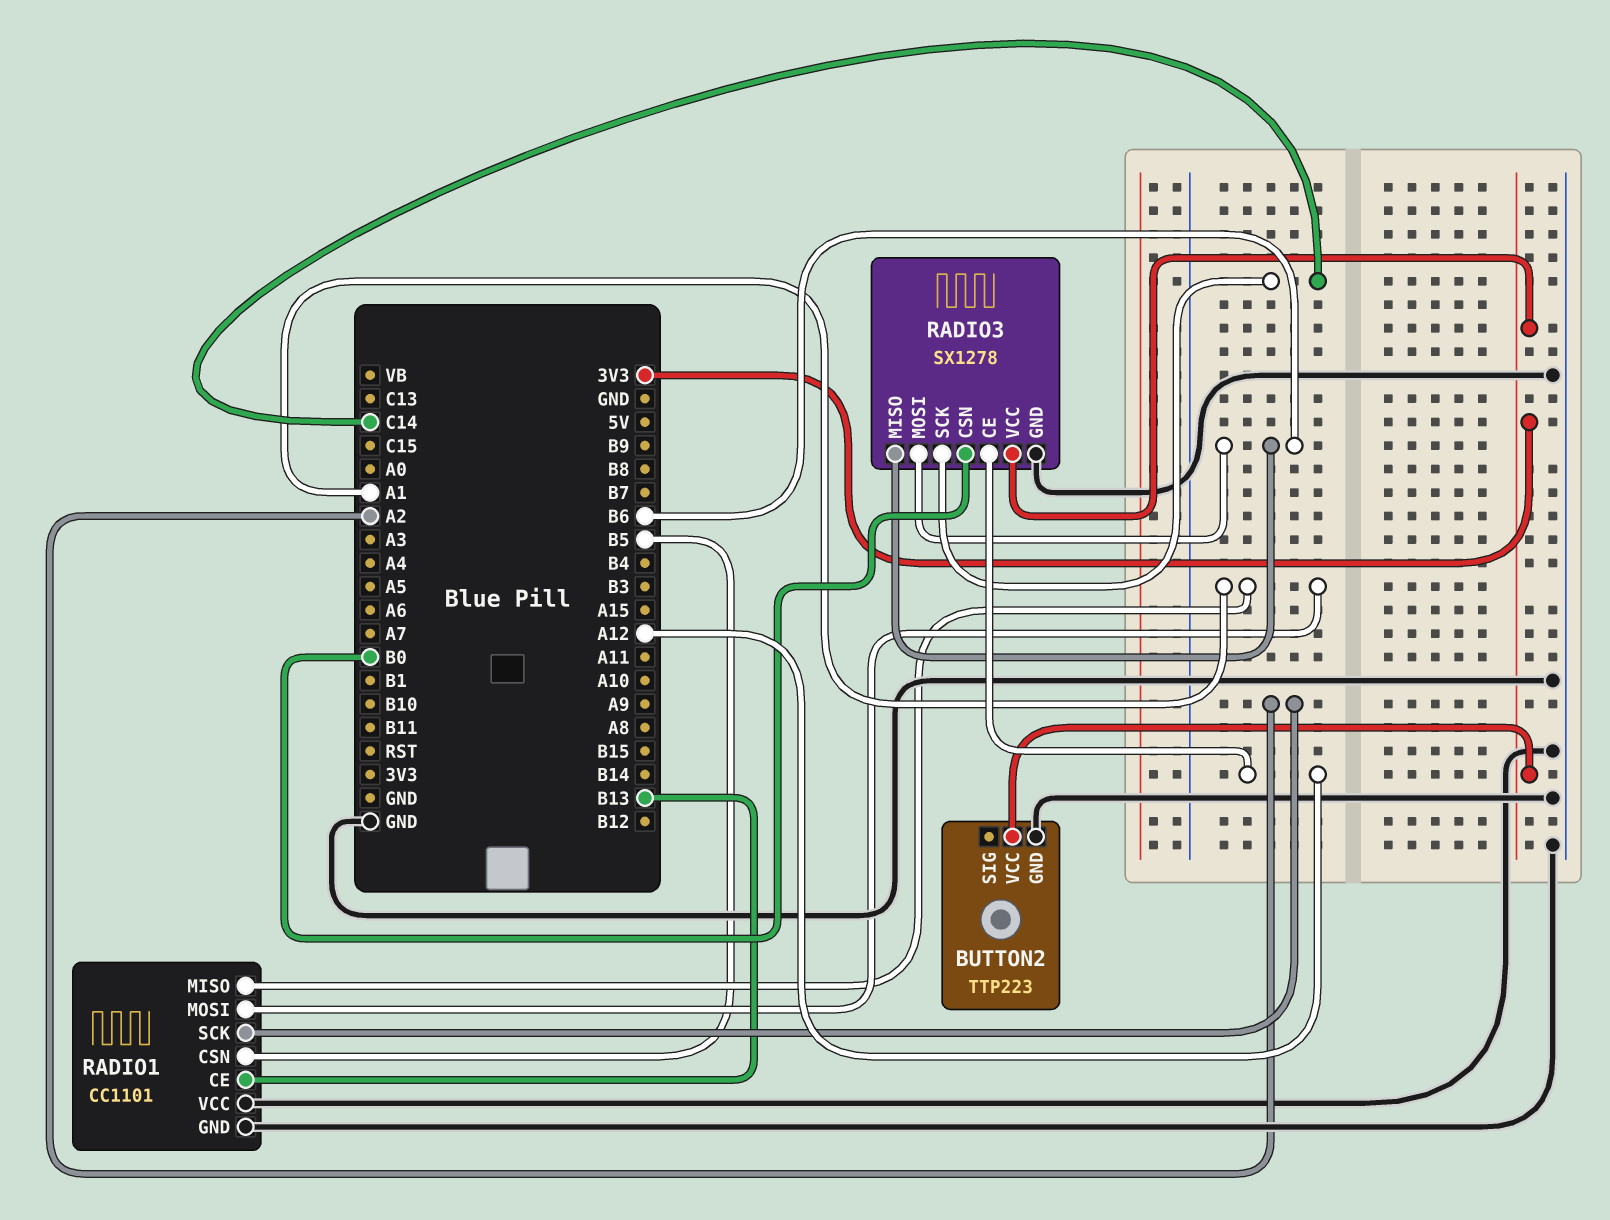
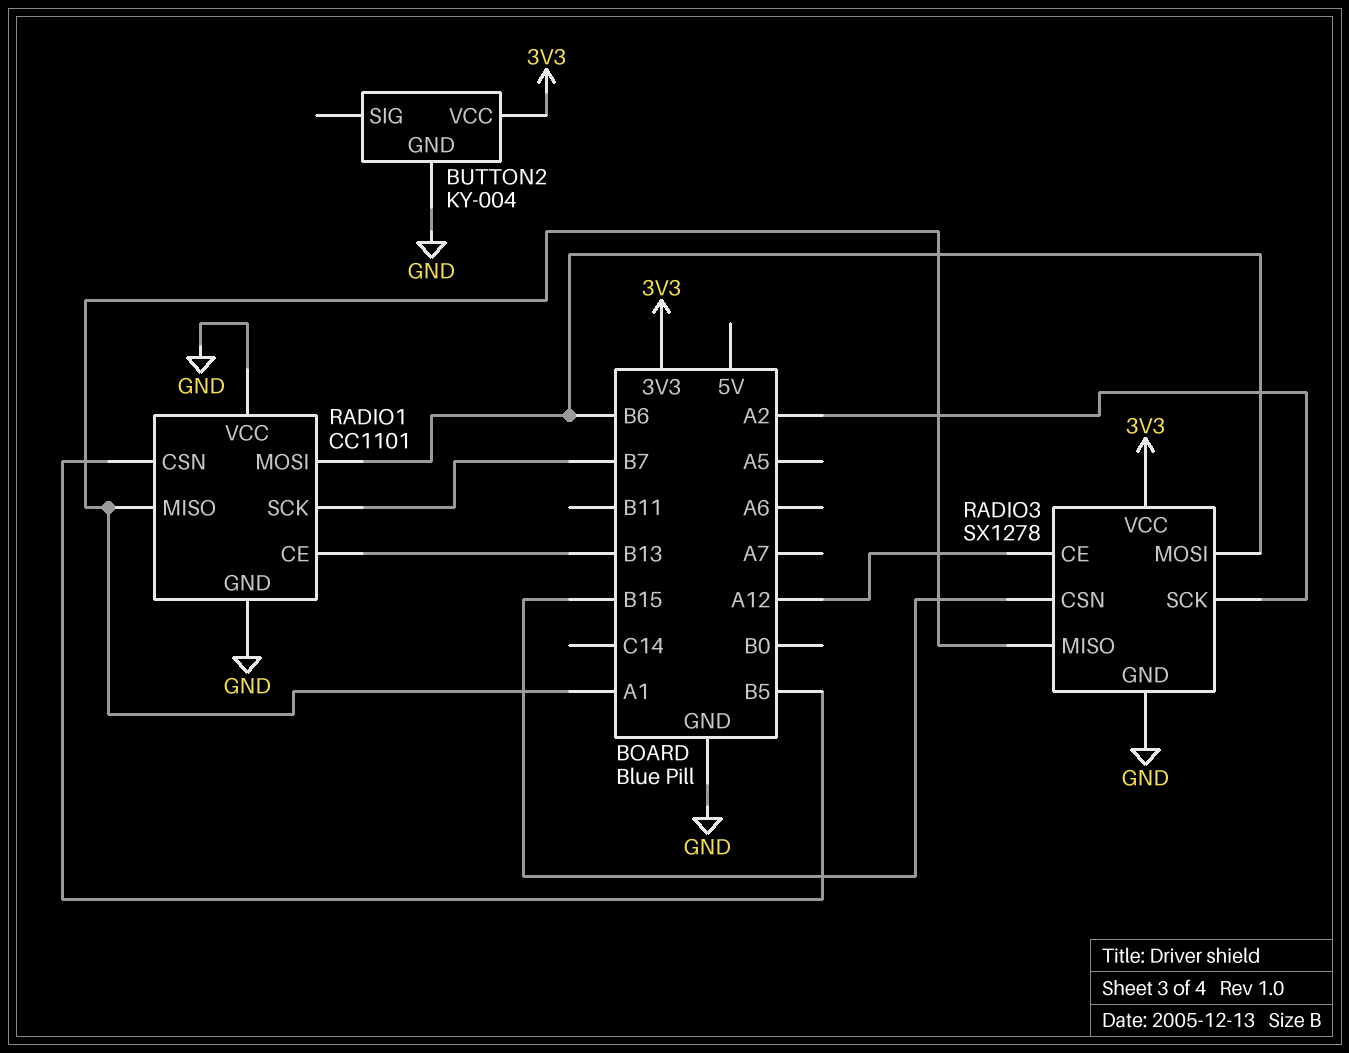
BUTTON2: TTP223 -> KY-004
RADIO1 pin MOSI: A1 -> B6
RADIO1 pin SCK: A2 -> B7
RADIO3 pin CSN: B0 -> B15
RADIO3 pin MISO: B6 -> A1
RADIO3 pin SCK: C14 -> A2

